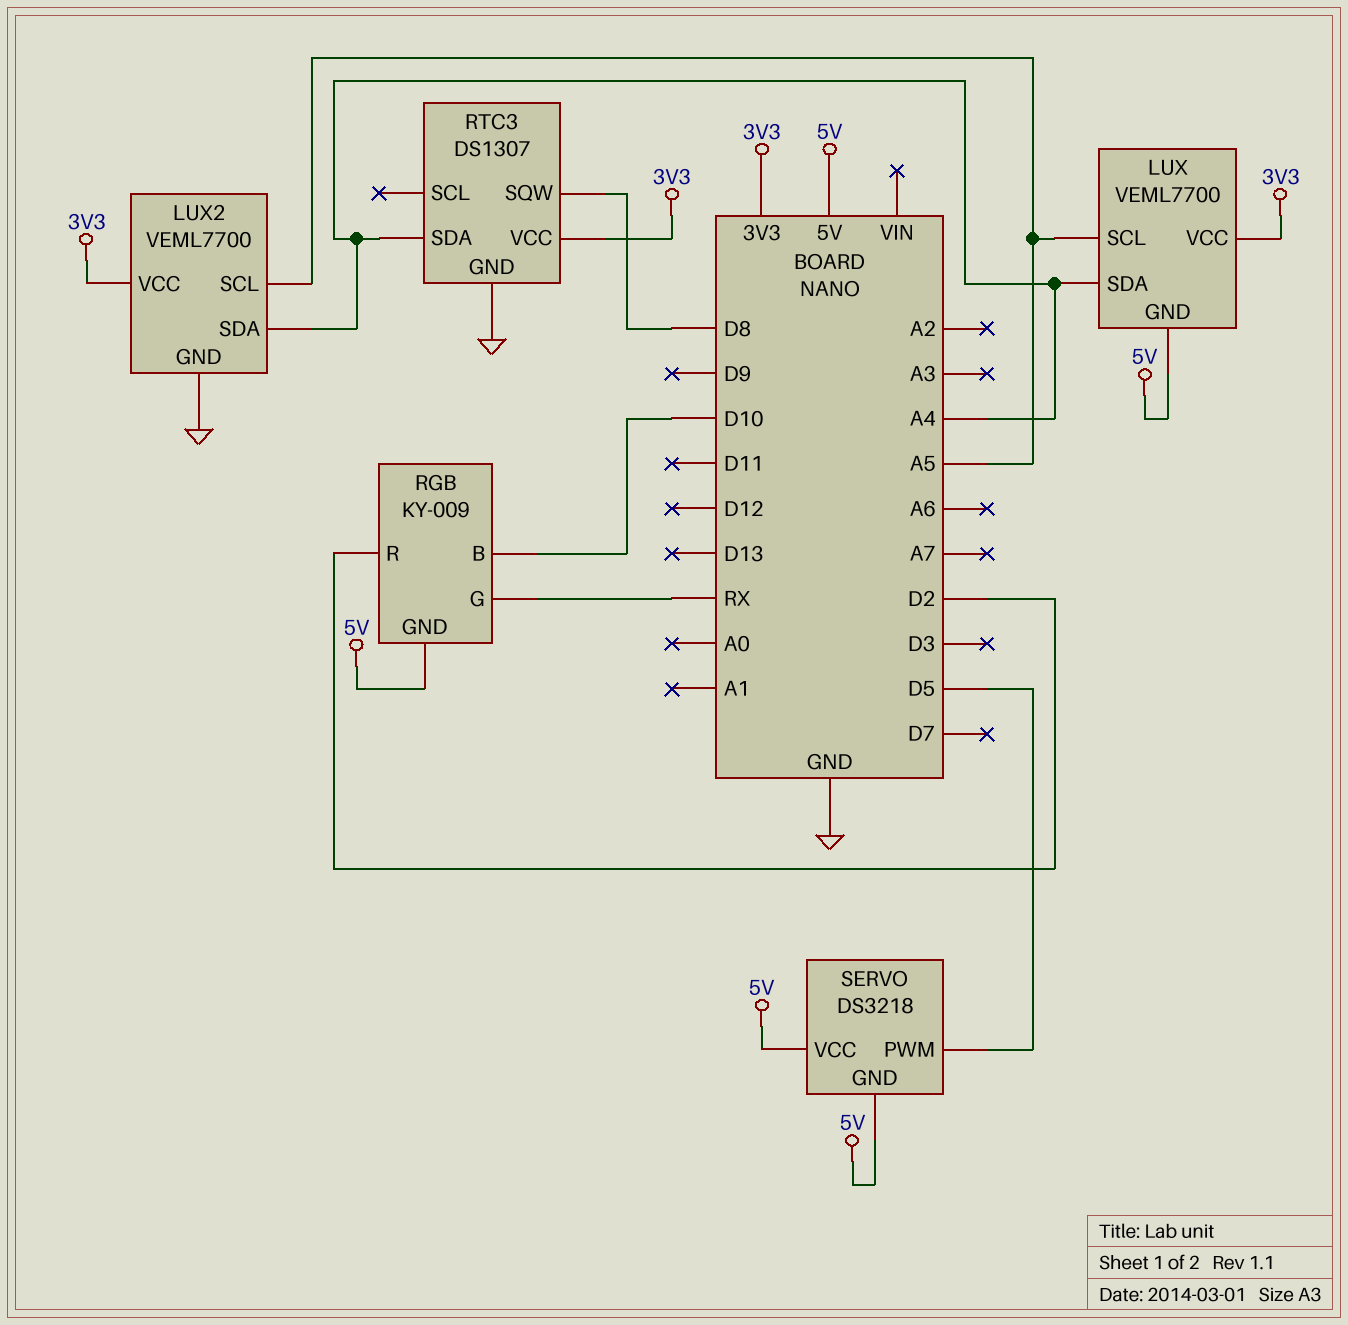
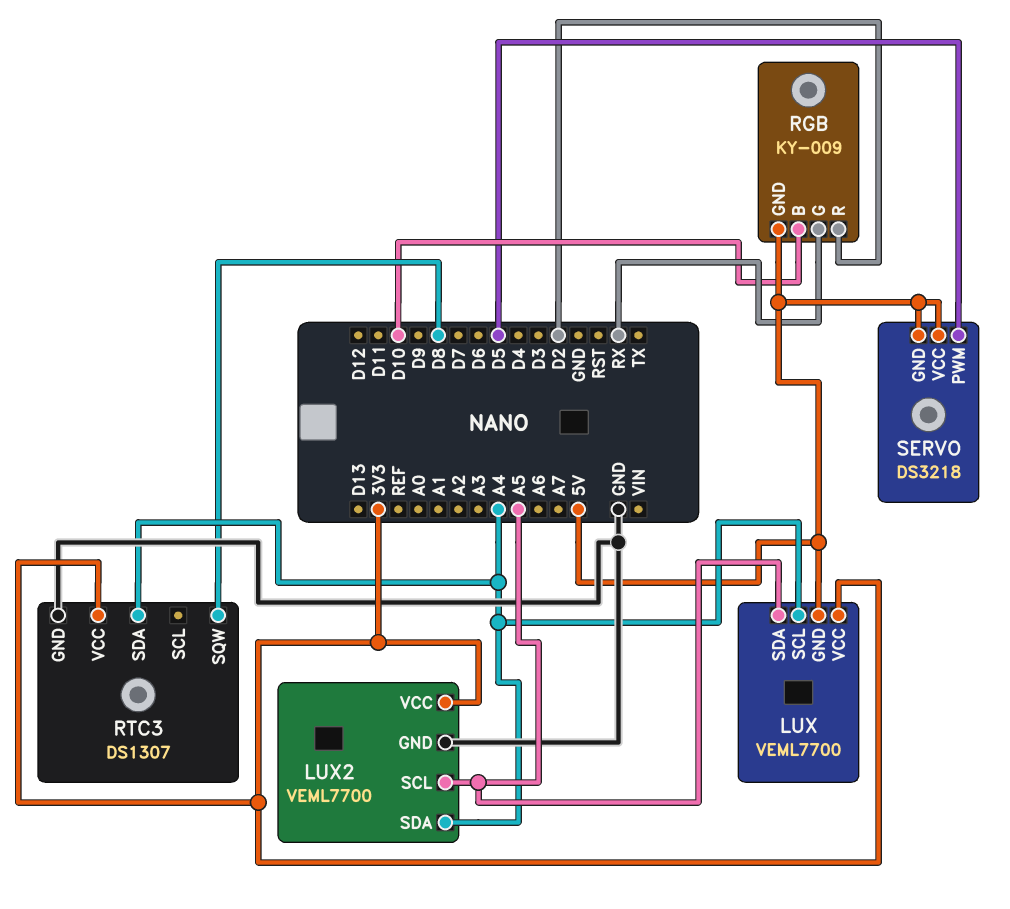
LUX pin SCL: A5 -> A4
LUX pin SDA: A4 -> A5

